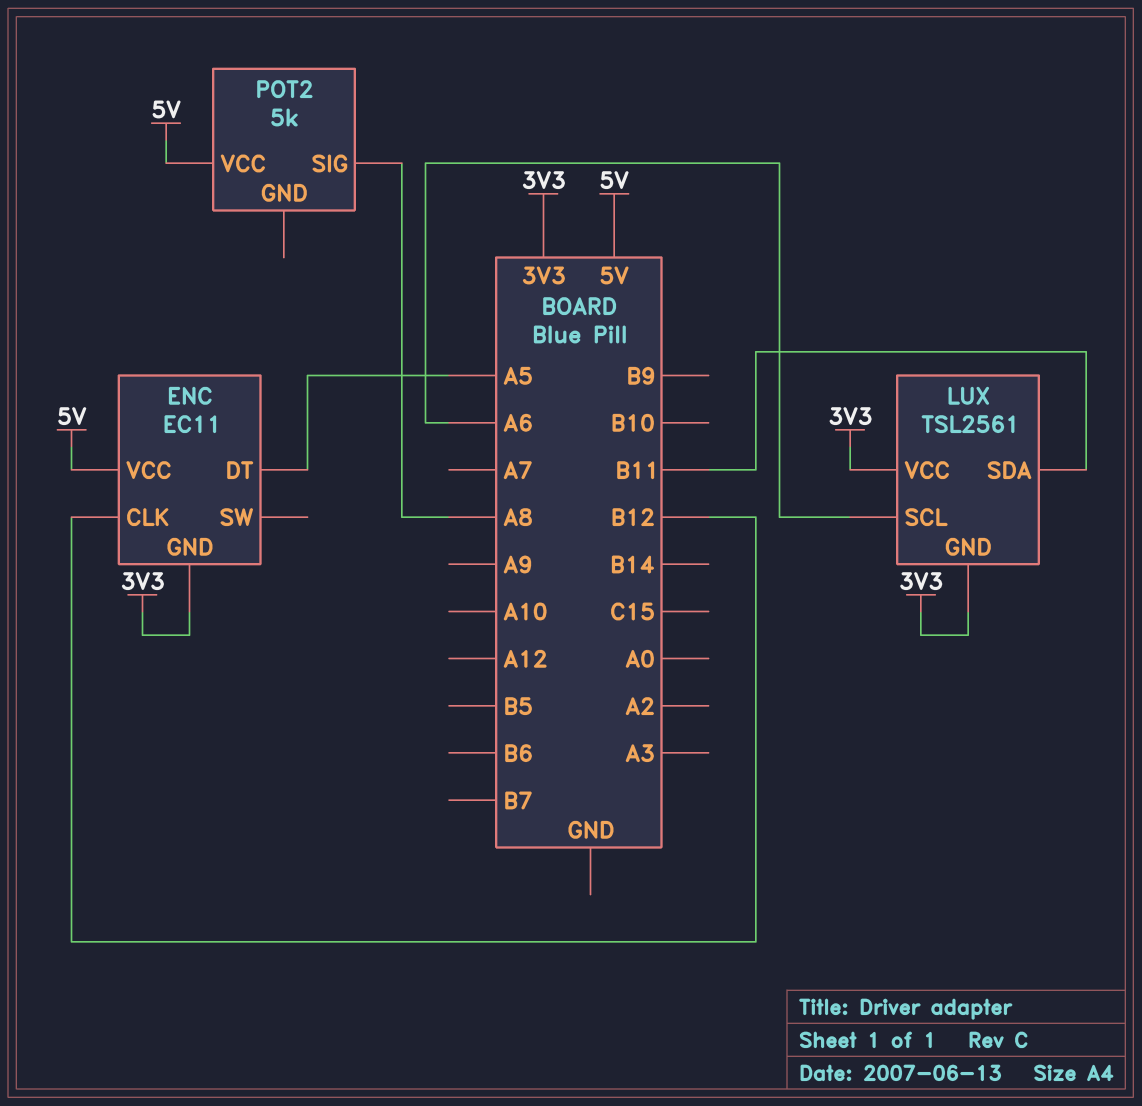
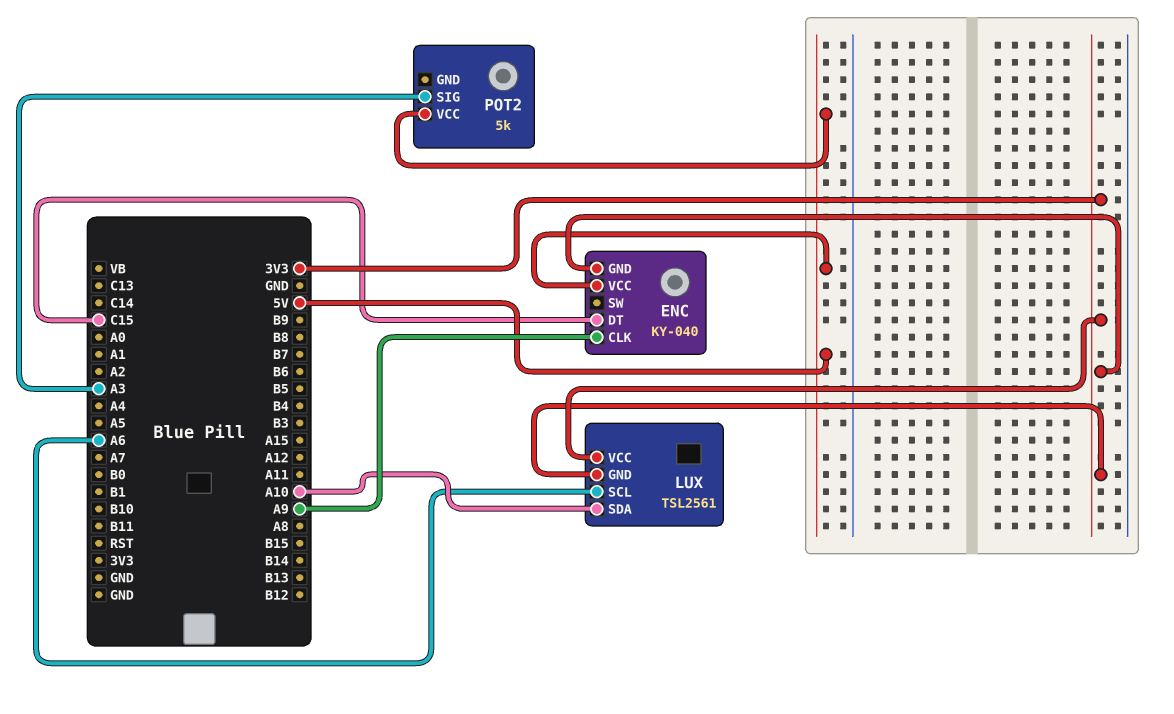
ENC: EC11 -> KY-040
ENC pin CLK: B12 -> A9
ENC pin DT: A5 -> C15
LUX pin SDA: B11 -> A10
POT2 pin SIG: A8 -> A3

